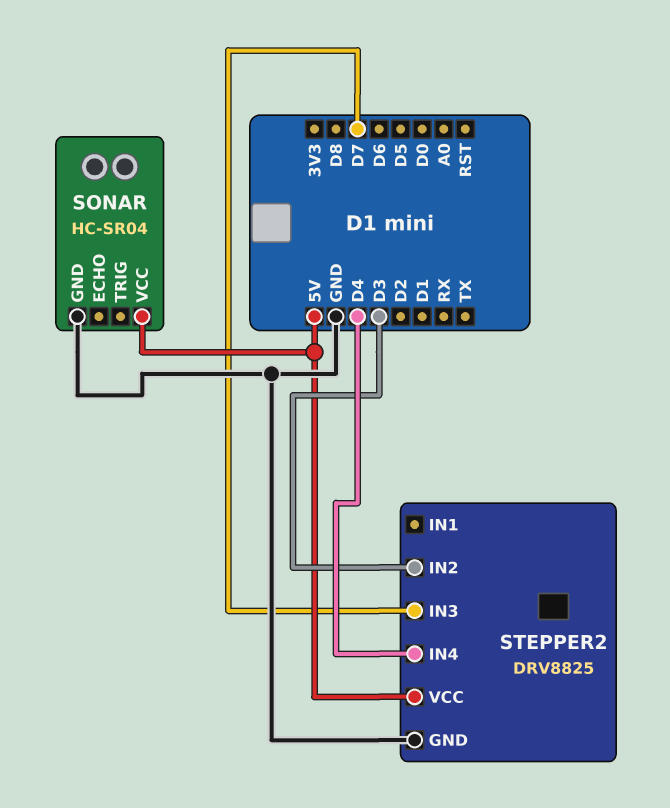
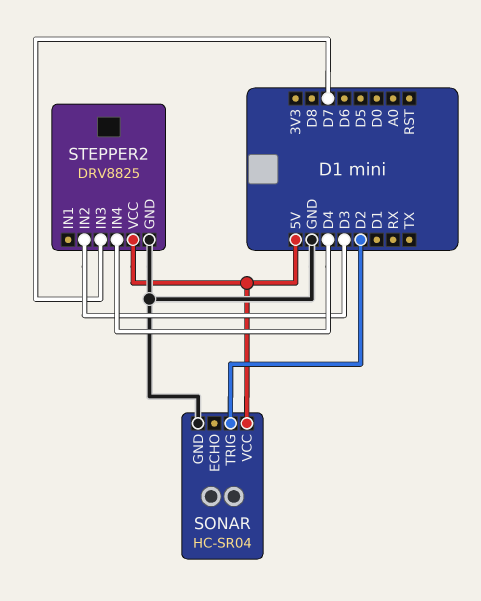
SONAR pin TRIG: none -> D2

